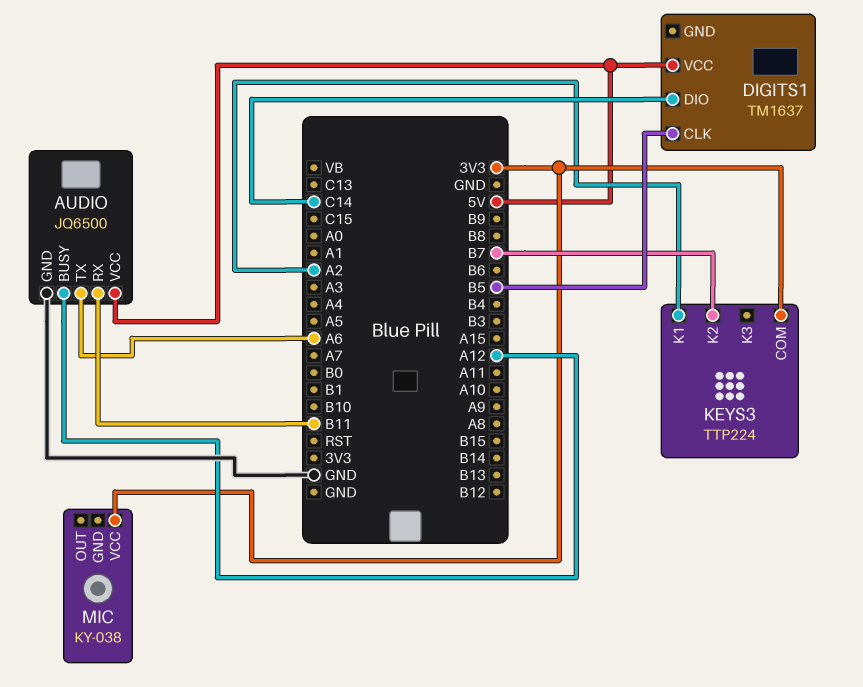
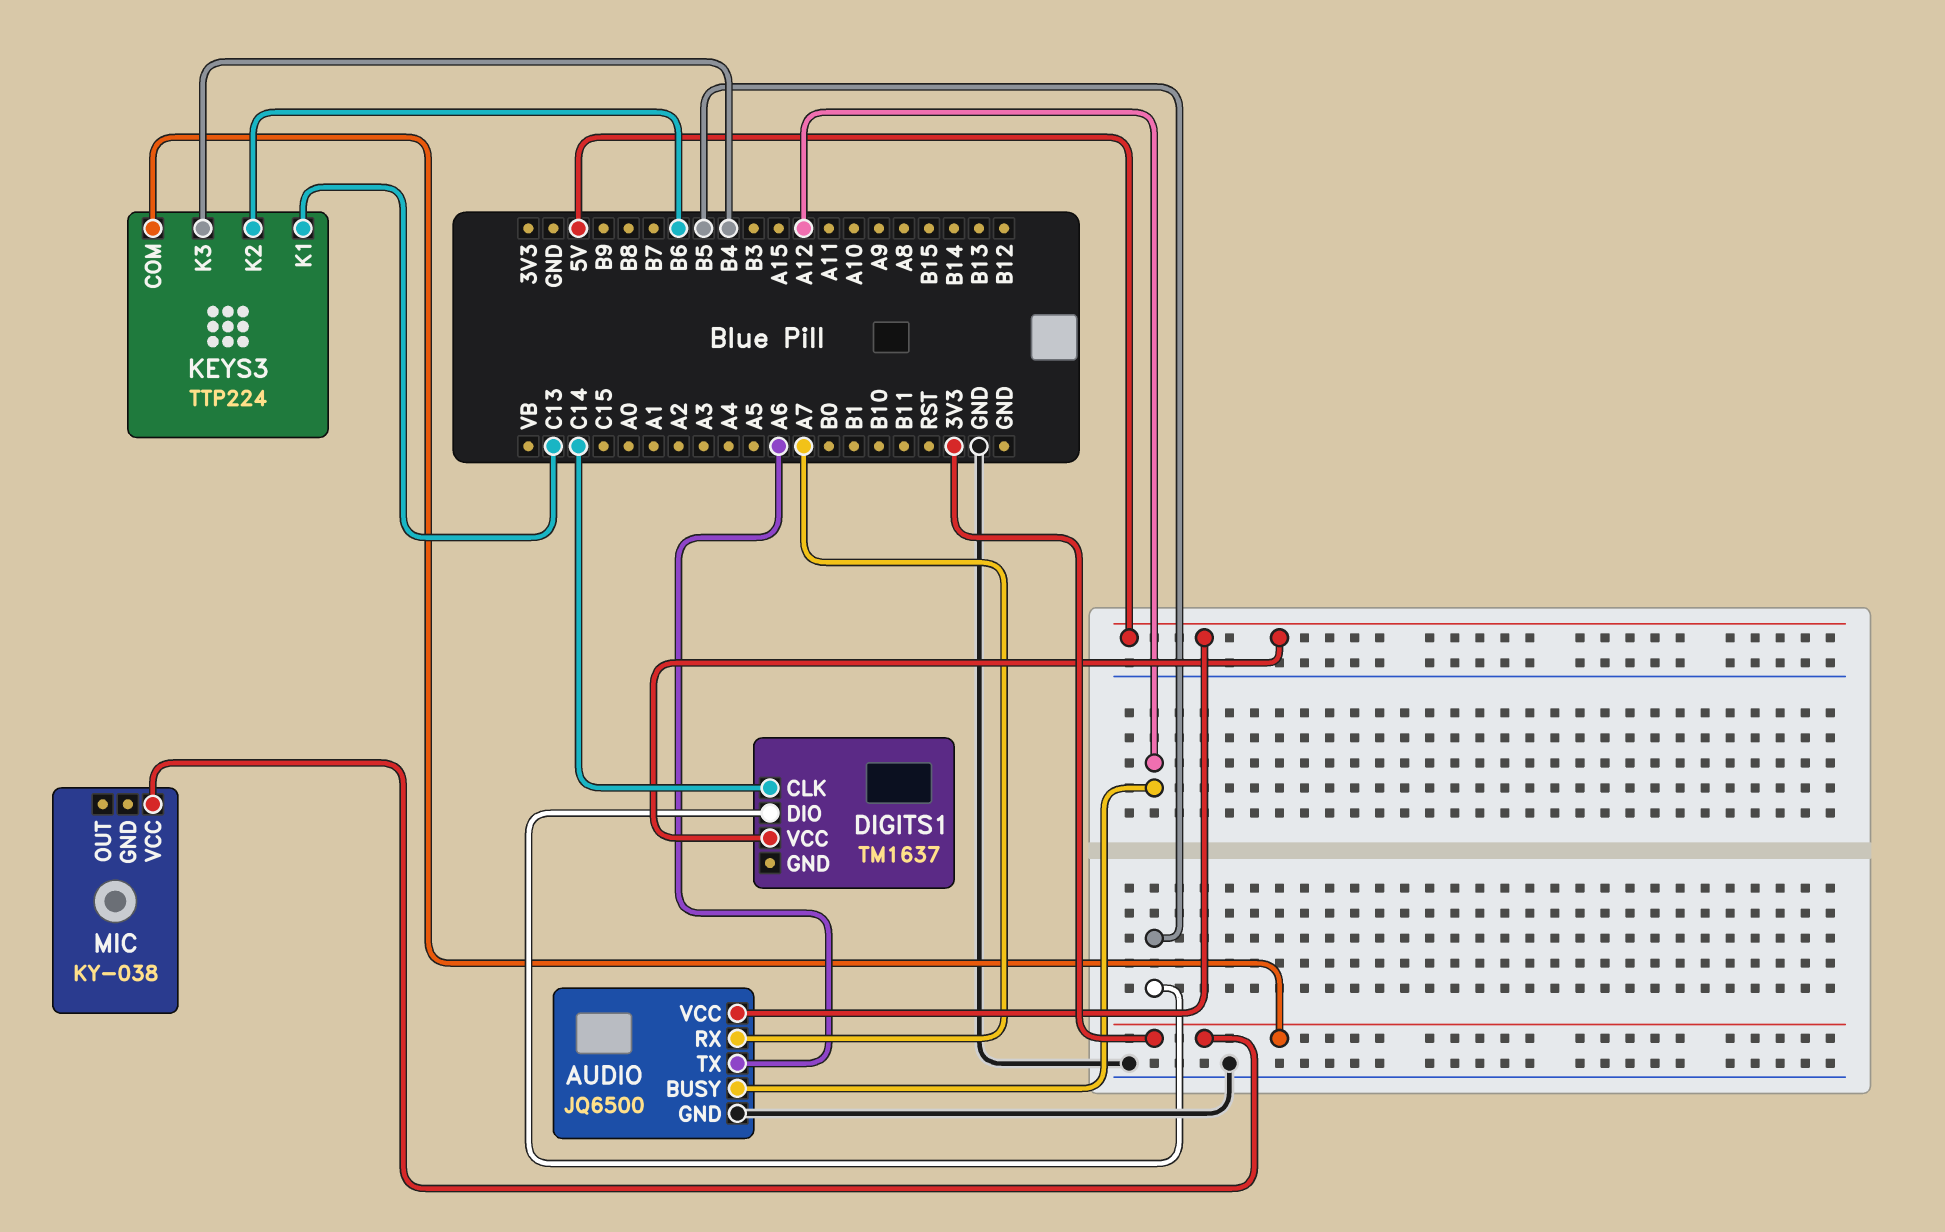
AUDIO pin RX: B11 -> A7
DIGITS1 pin CLK: B5 -> C14
DIGITS1 pin DIO: C14 -> B5
KEYS3 pin K1: A2 -> C13
KEYS3 pin K2: B7 -> B6
KEYS3 pin K3: none -> B4

